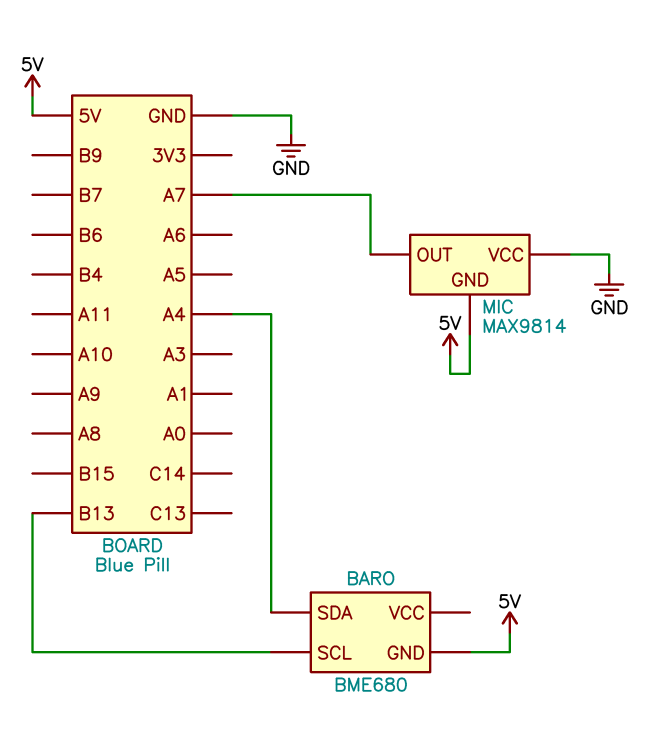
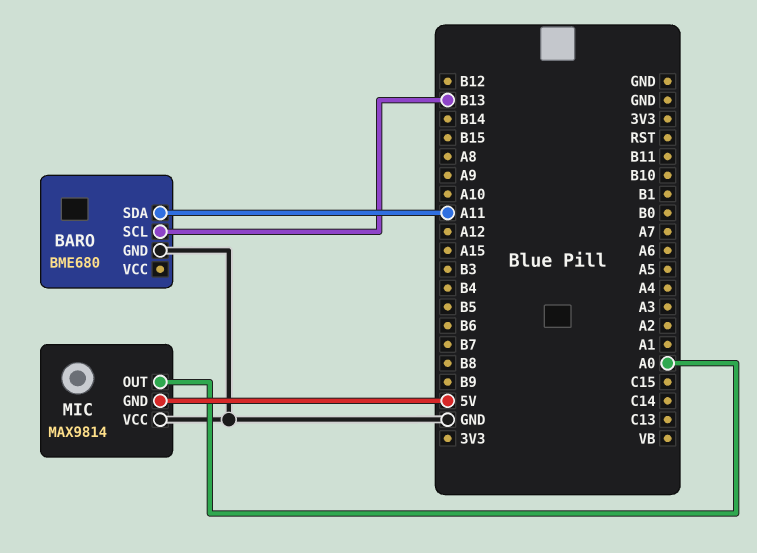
BARO pin GND: 5V -> GND
BARO pin SDA: A4 -> A11
MIC pin OUT: A7 -> A0

